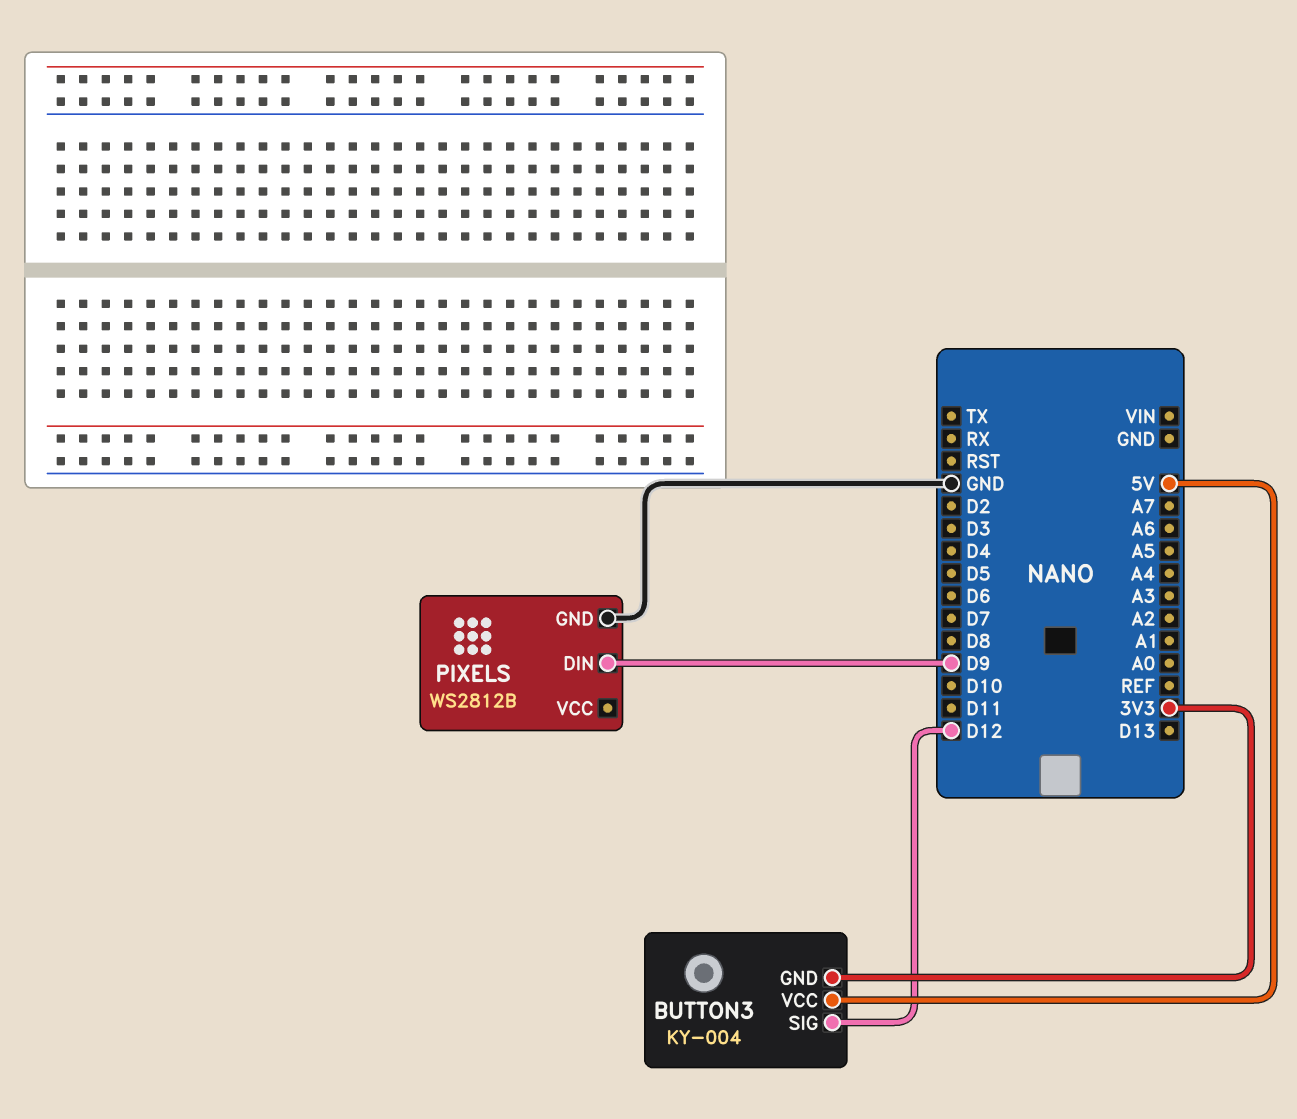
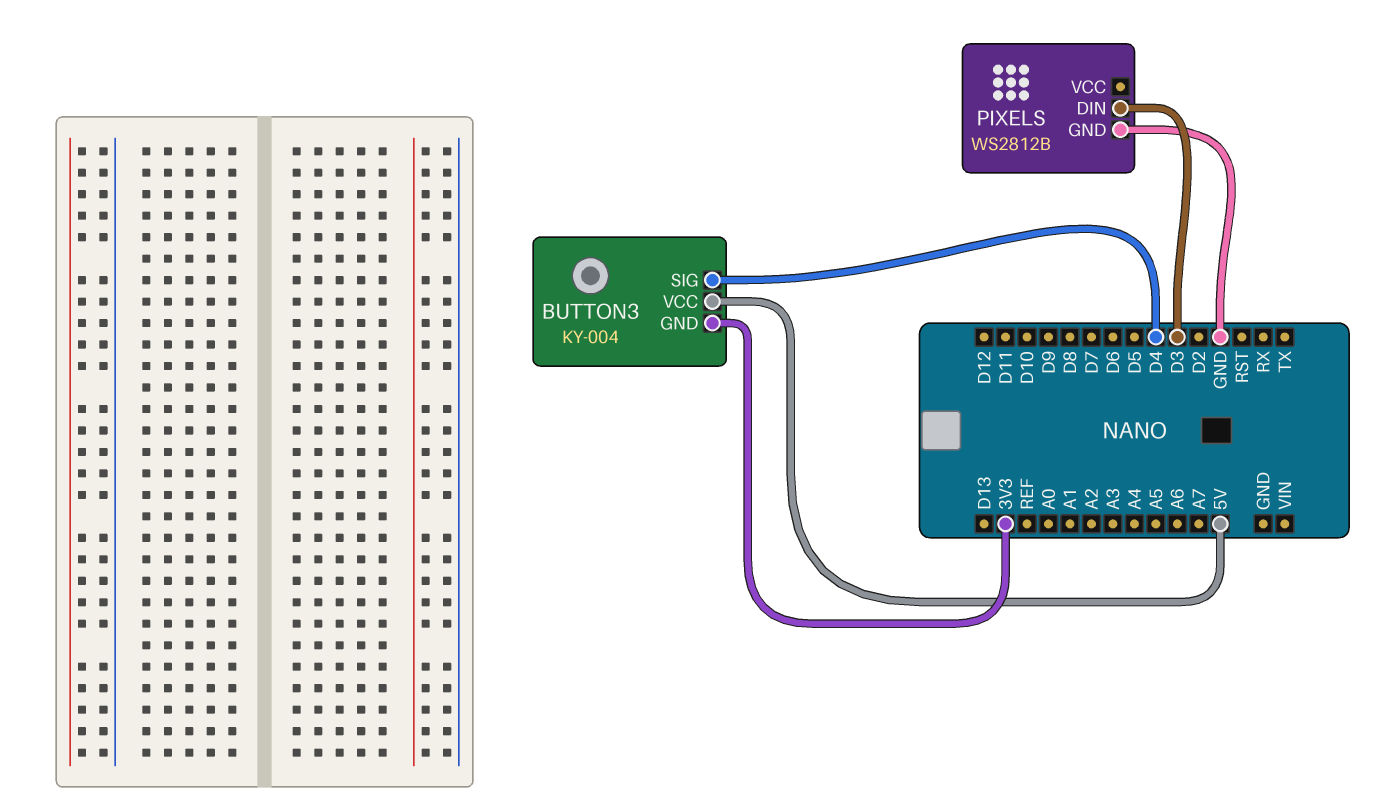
BUTTON3 pin SIG: D12 -> D4
PIXELS pin DIN: D9 -> D3

